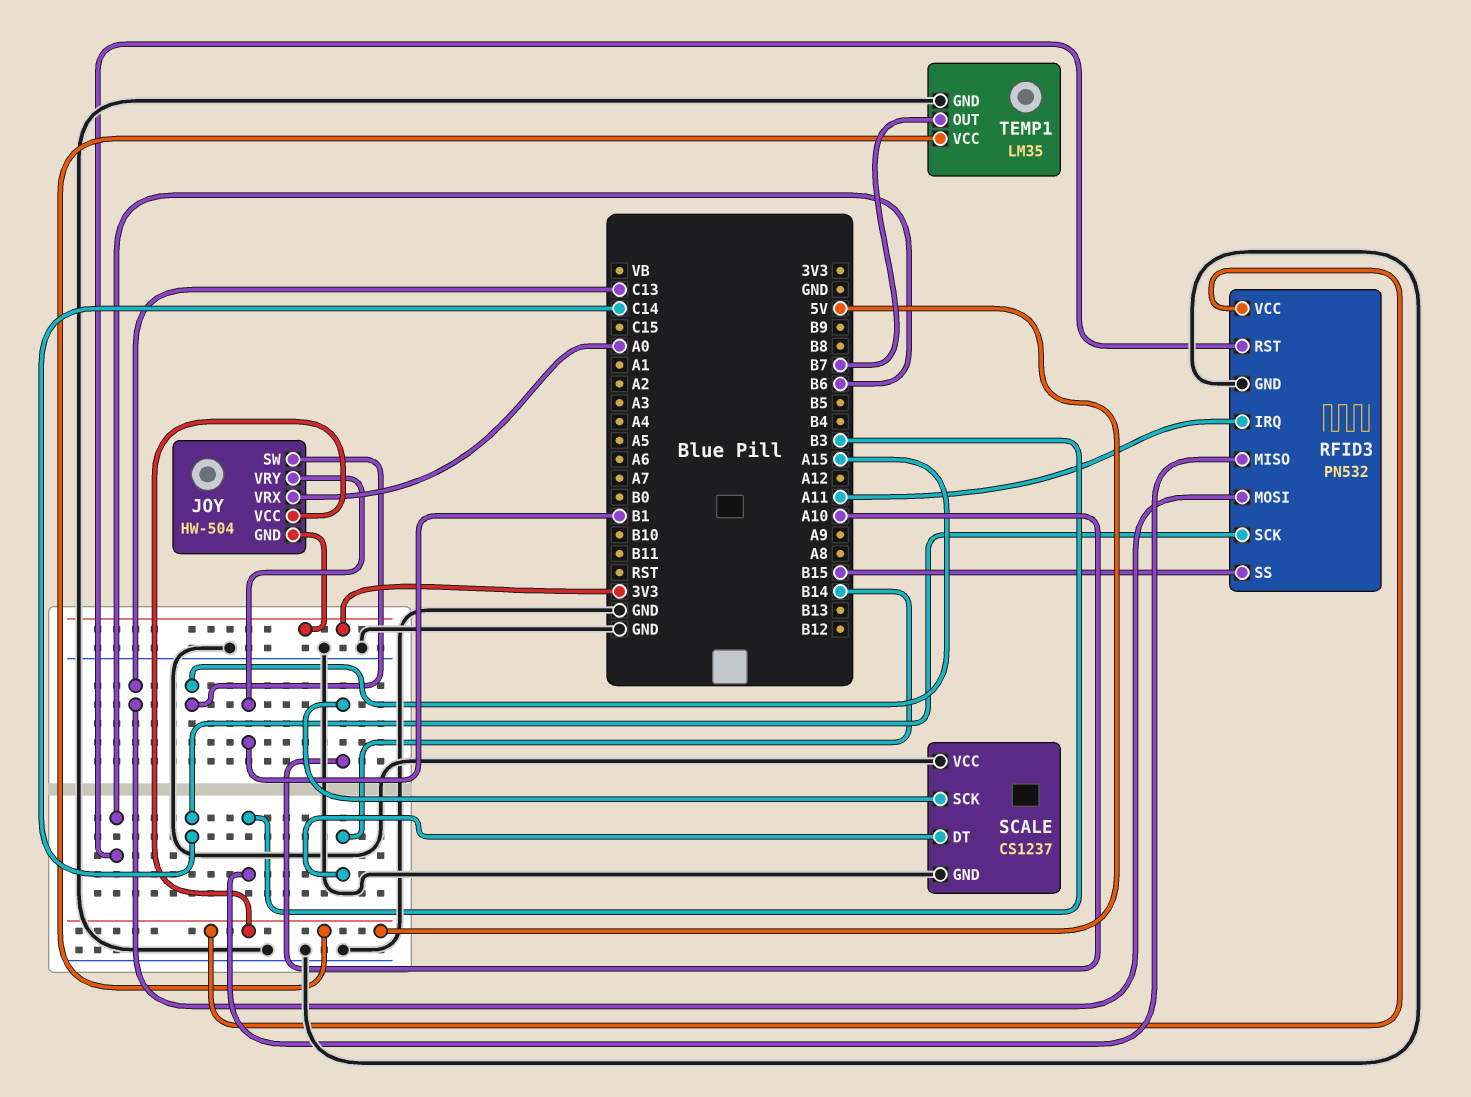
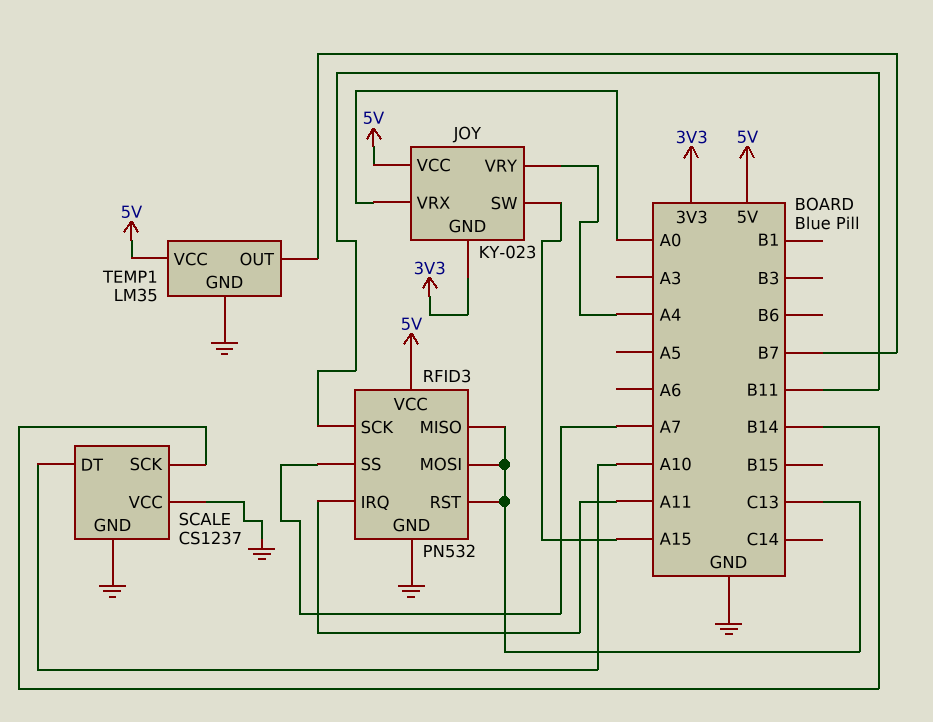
JOY: HW-504 -> KY-023
JOY pin VRY: B1 -> A4
RFID3 pin MISO: B3 -> C13
RFID3 pin RST: B6 -> C13
RFID3 pin SCK: C14 -> B11
RFID3 pin SS: B15 -> A7
SCALE pin DT: B14 -> A10
SCALE pin SCK: A10 -> B14

